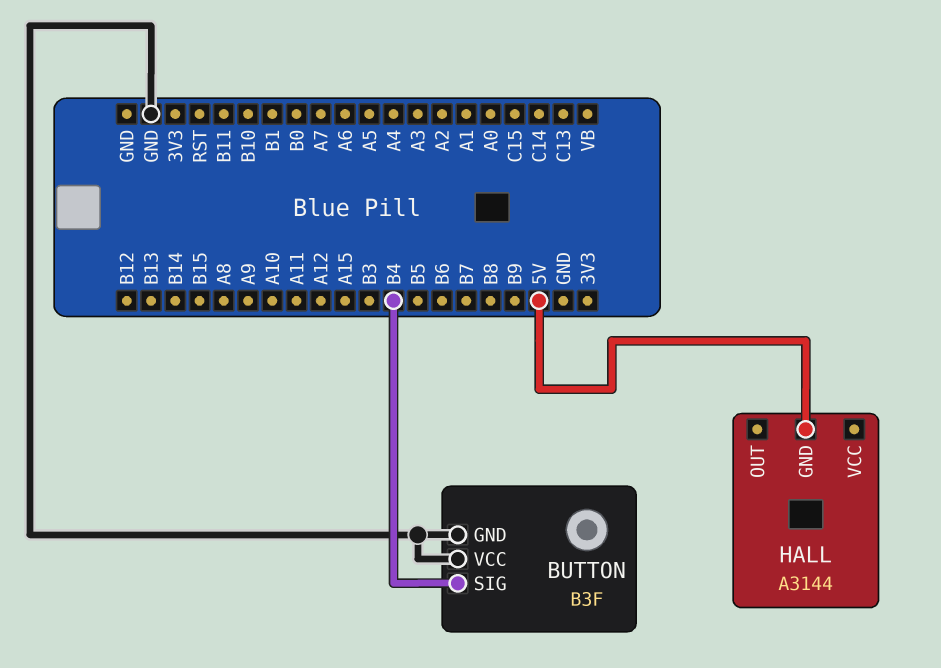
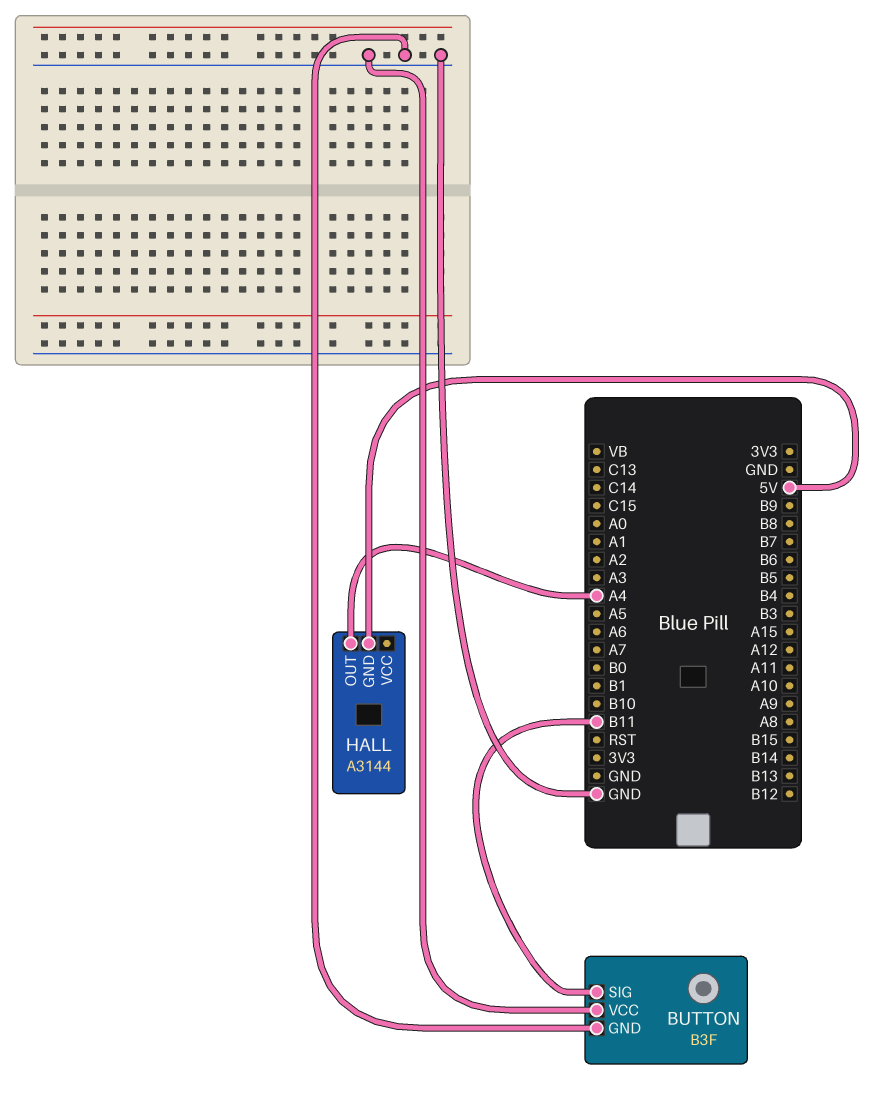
BUTTON pin SIG: B4 -> B11
HALL pin OUT: none -> A4

